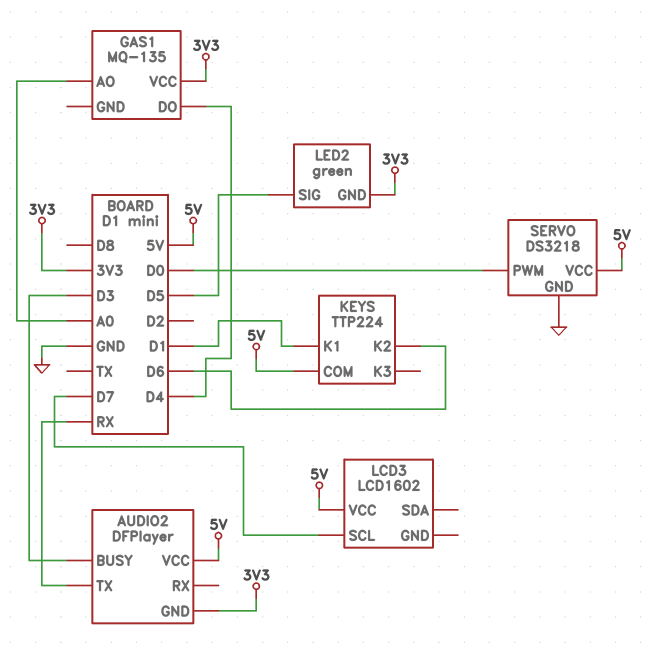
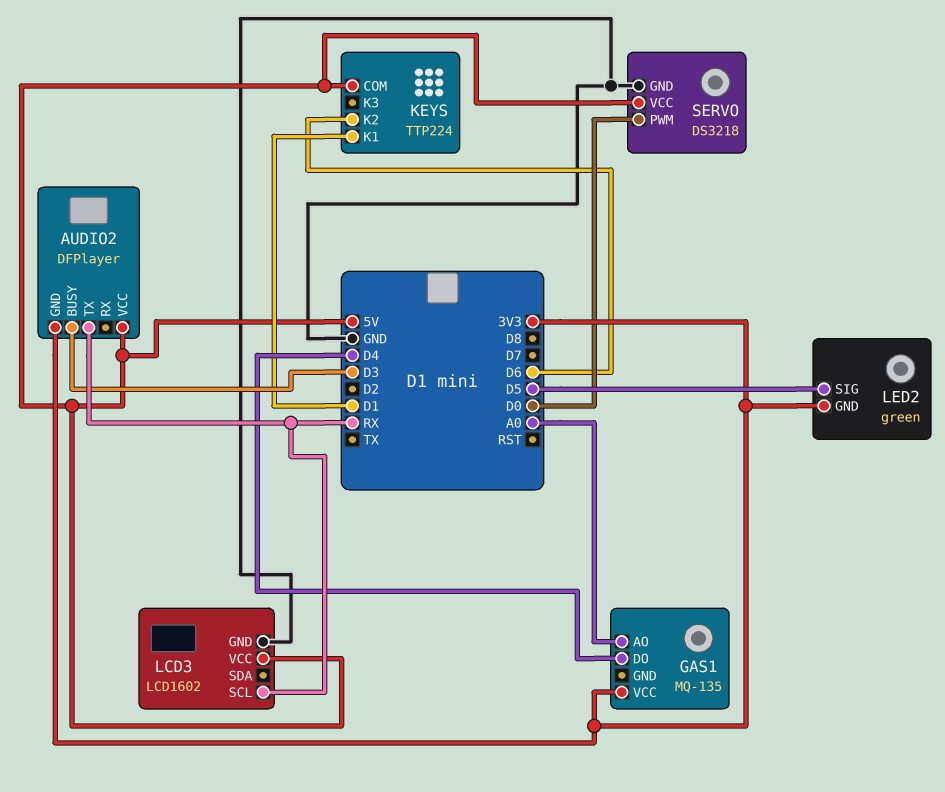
LCD3 pin GND: none -> GND
LCD3 pin SCL: D7 -> RX

